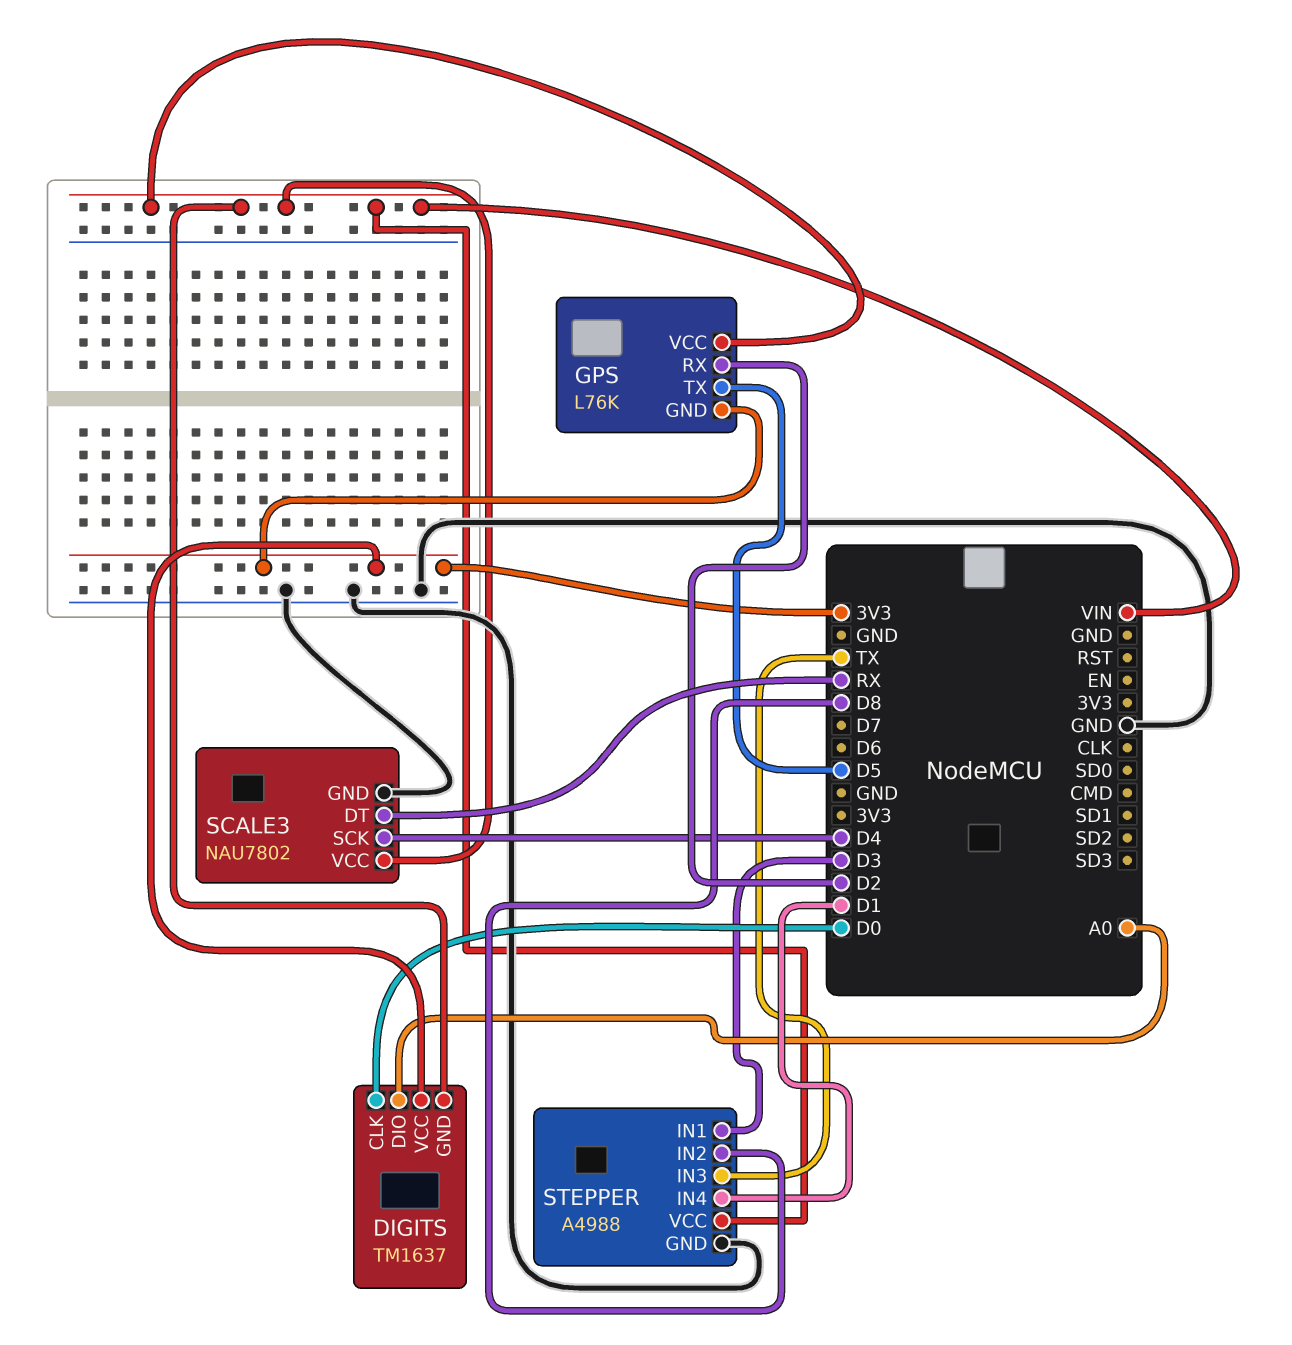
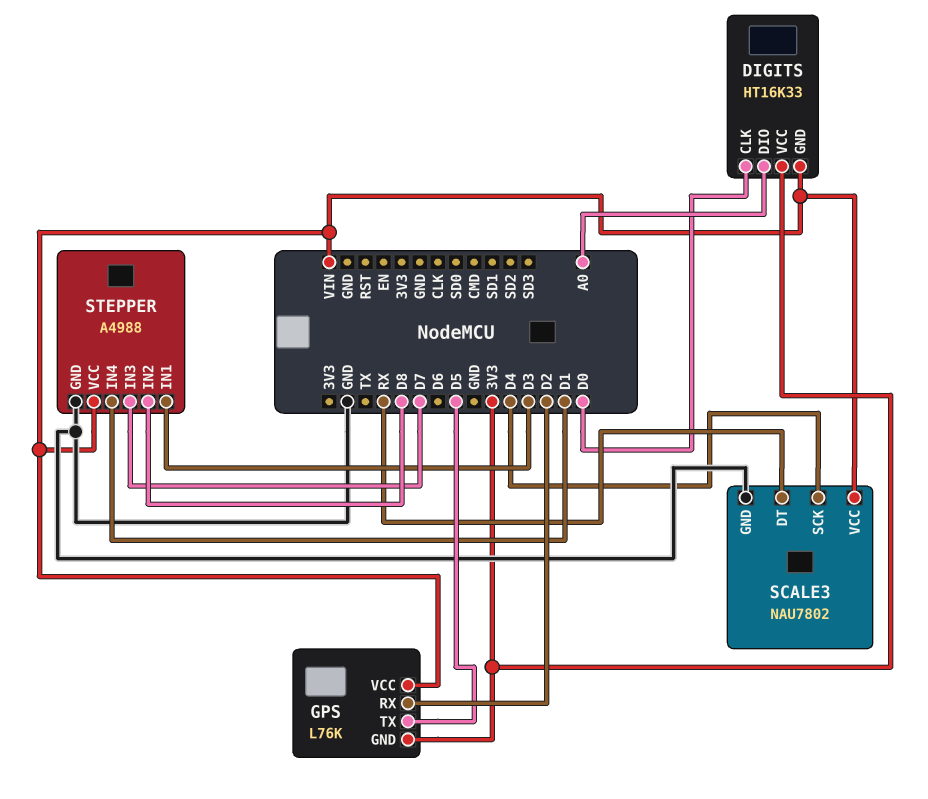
DIGITS: TM1637 -> HT16K33
STEPPER pin IN3: TX -> D7

